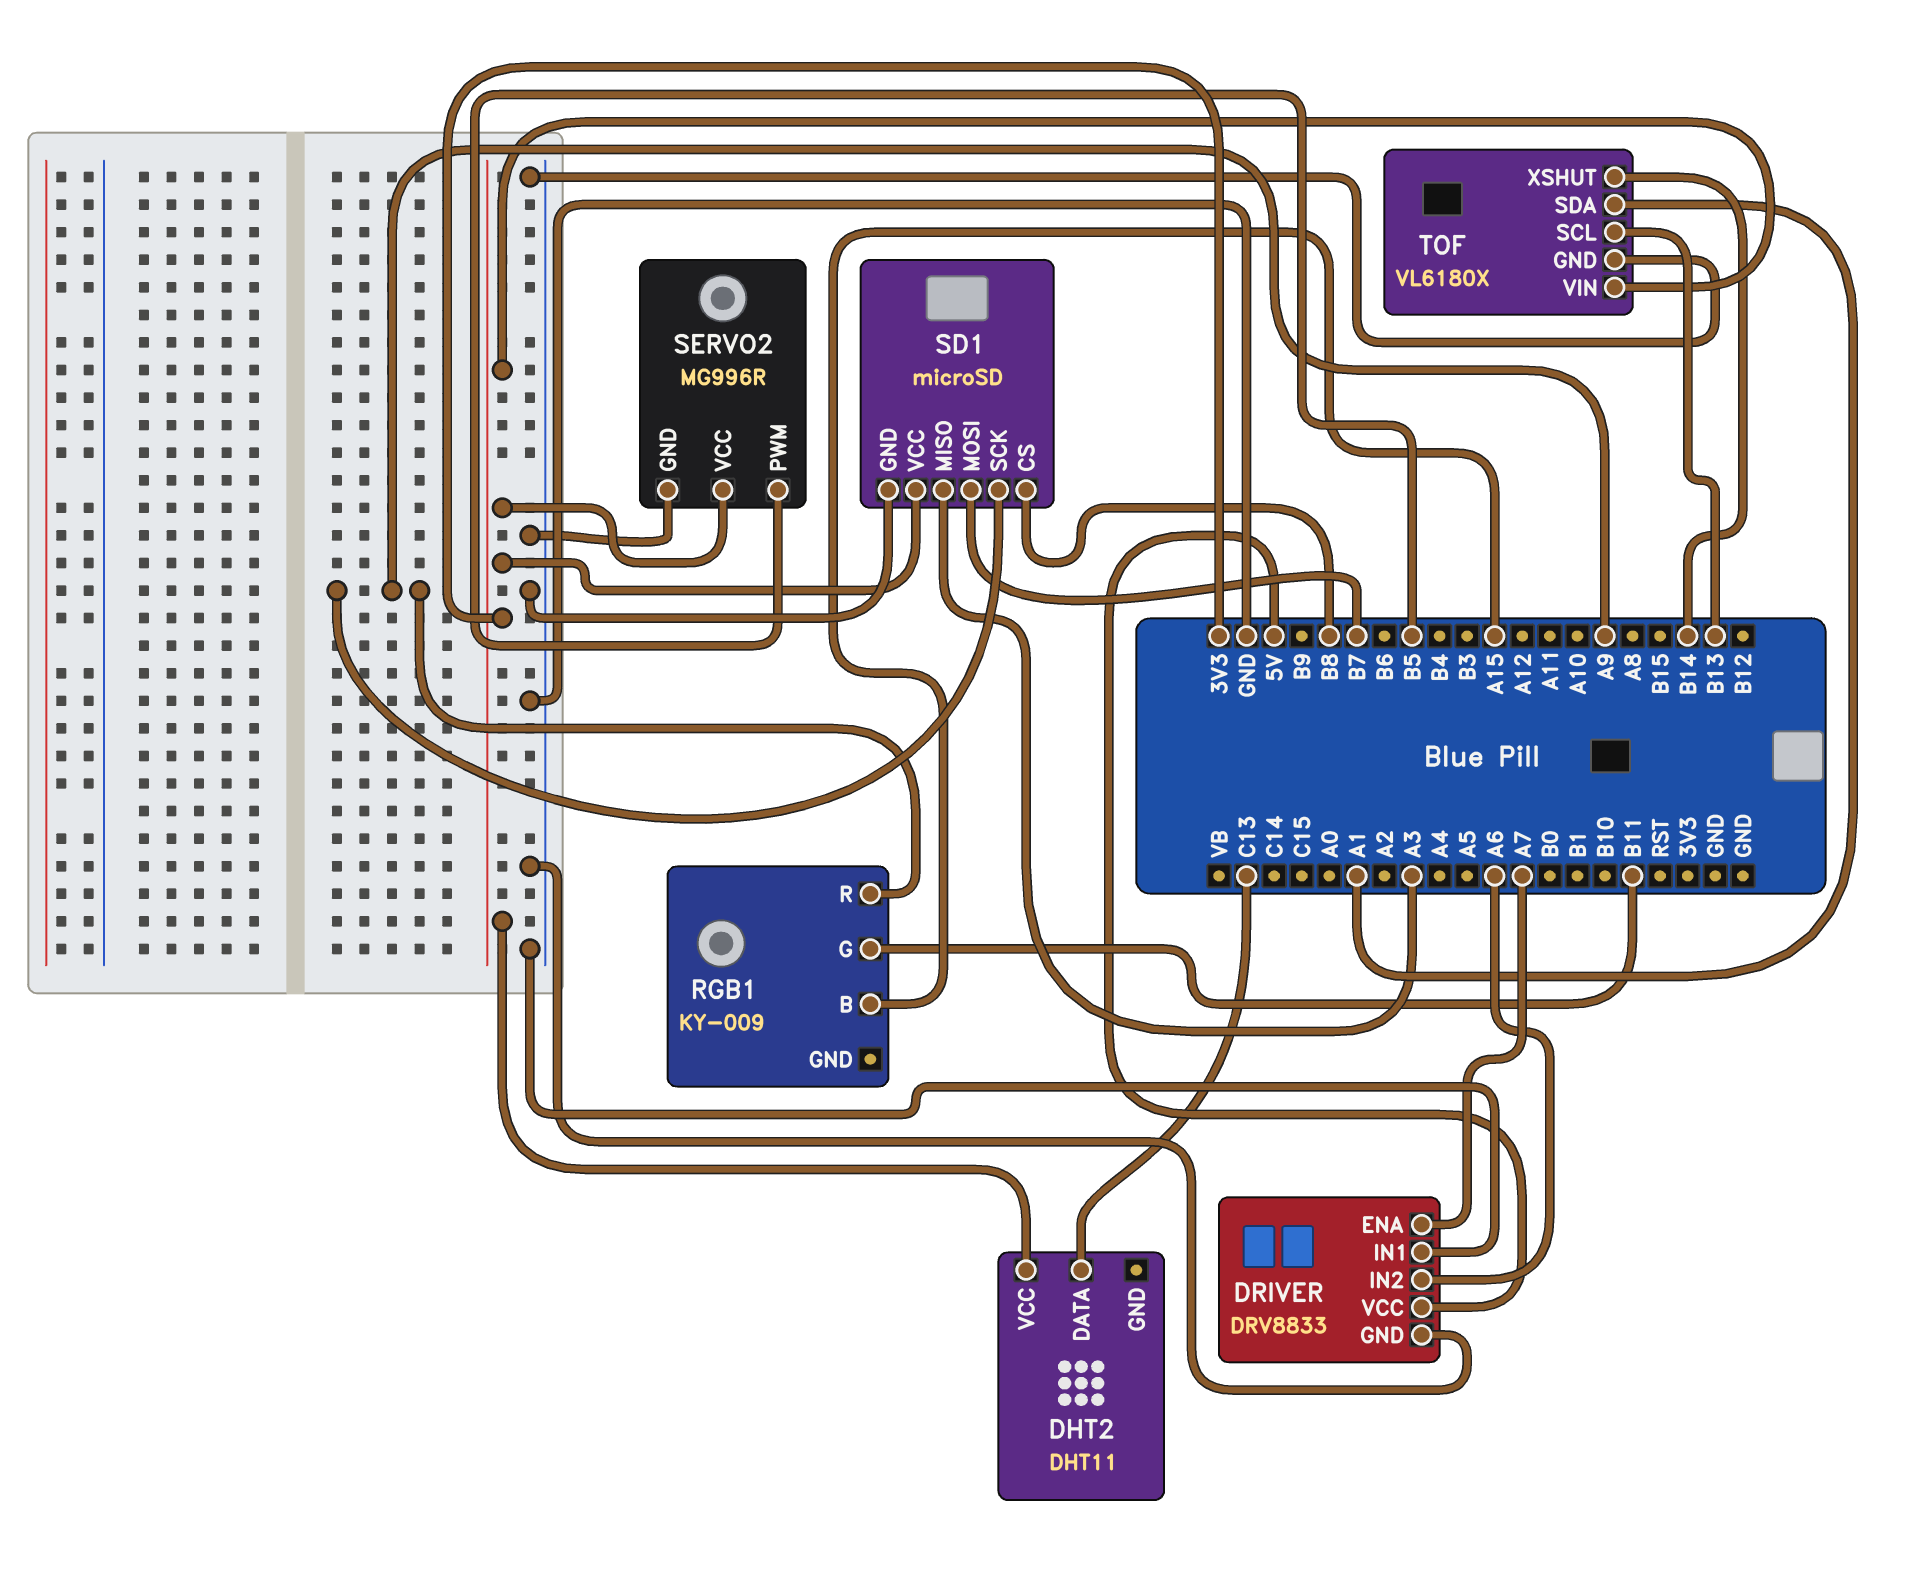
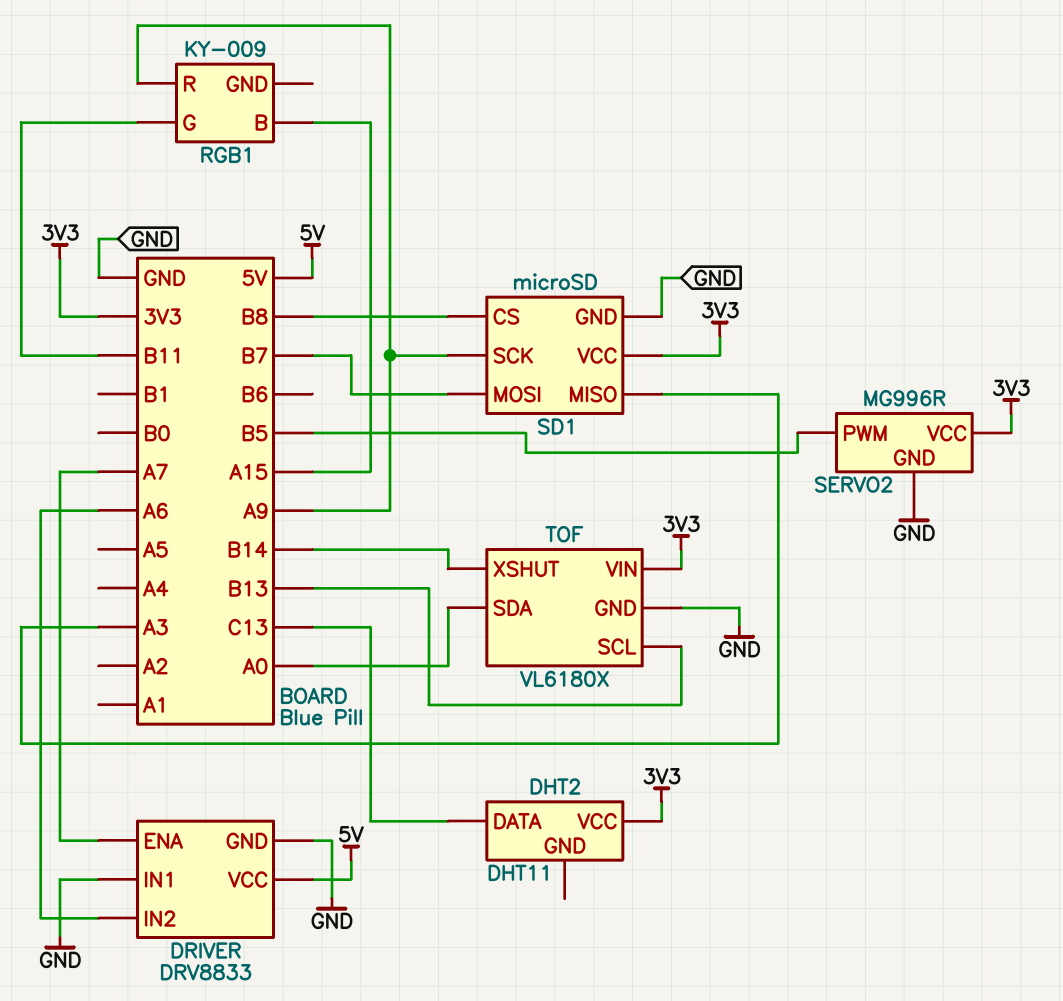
TOF pin SDA: A1 -> A0

